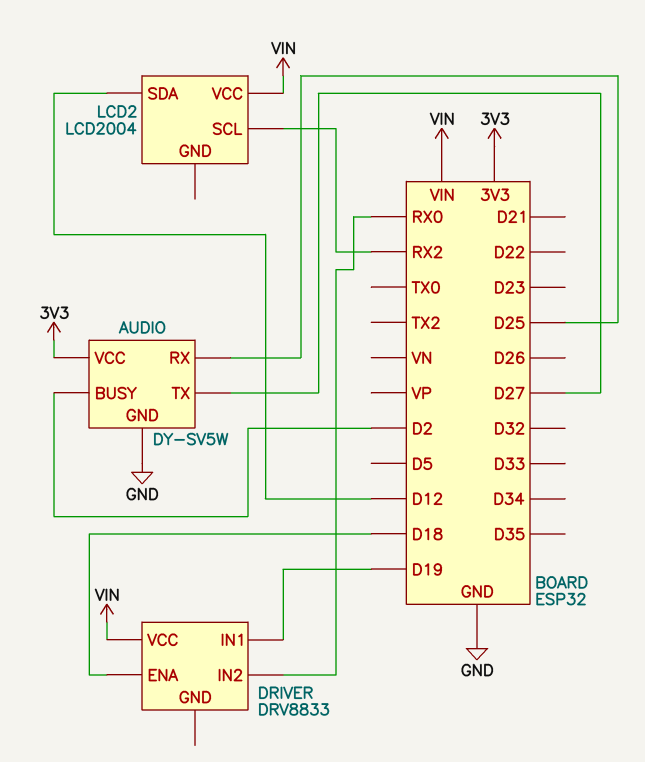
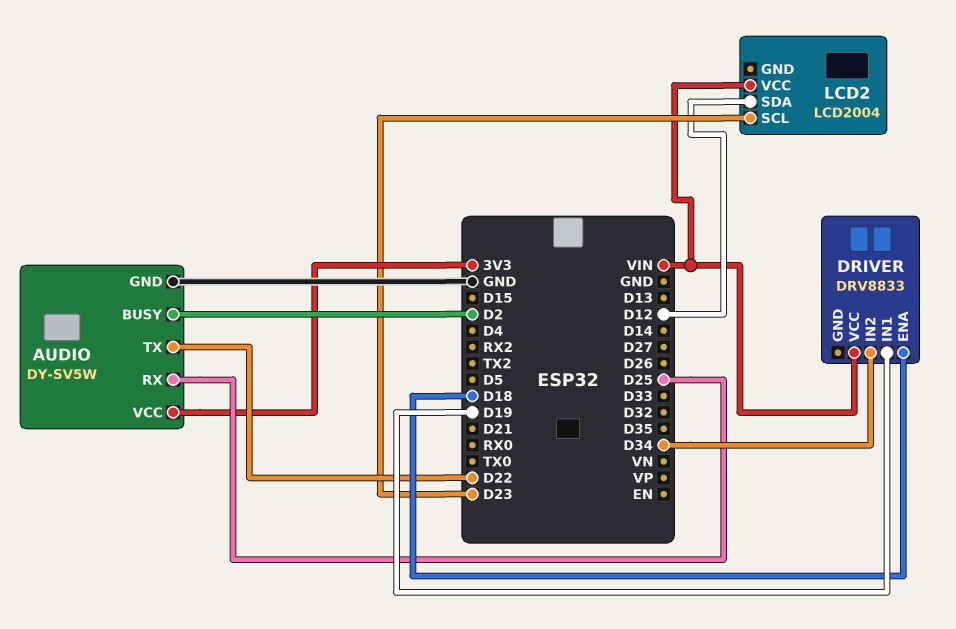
AUDIO pin TX: D27 -> D22
DRIVER pin IN2: RX0 -> D34
LCD2 pin SCL: RX2 -> D23

